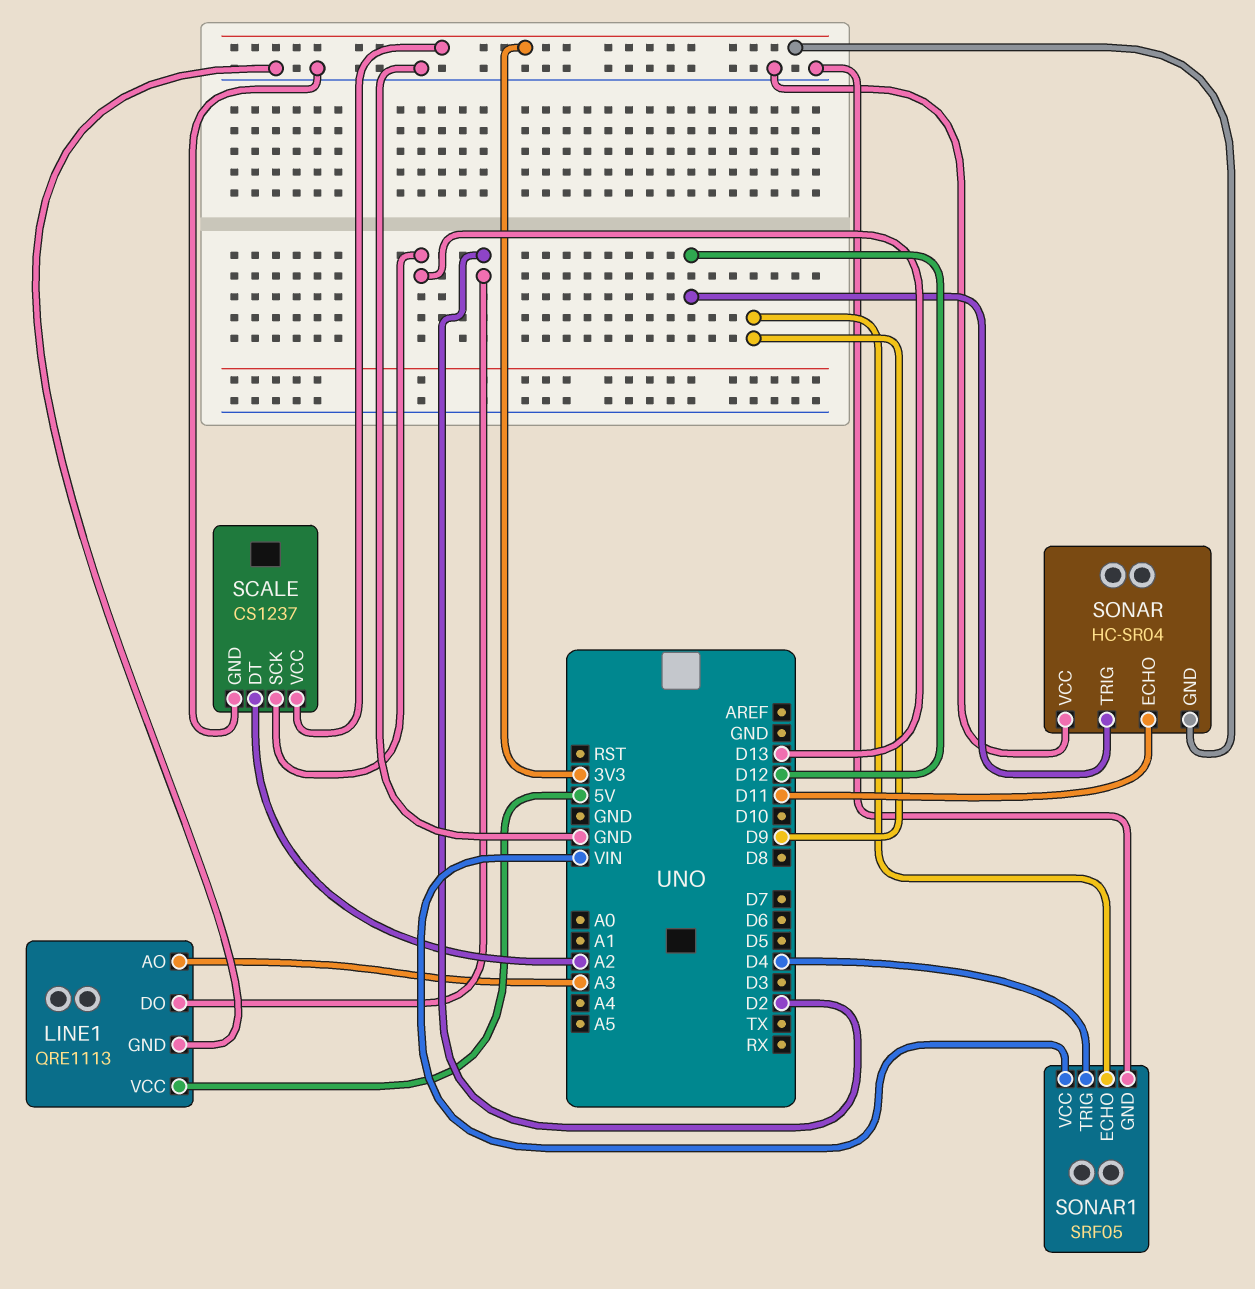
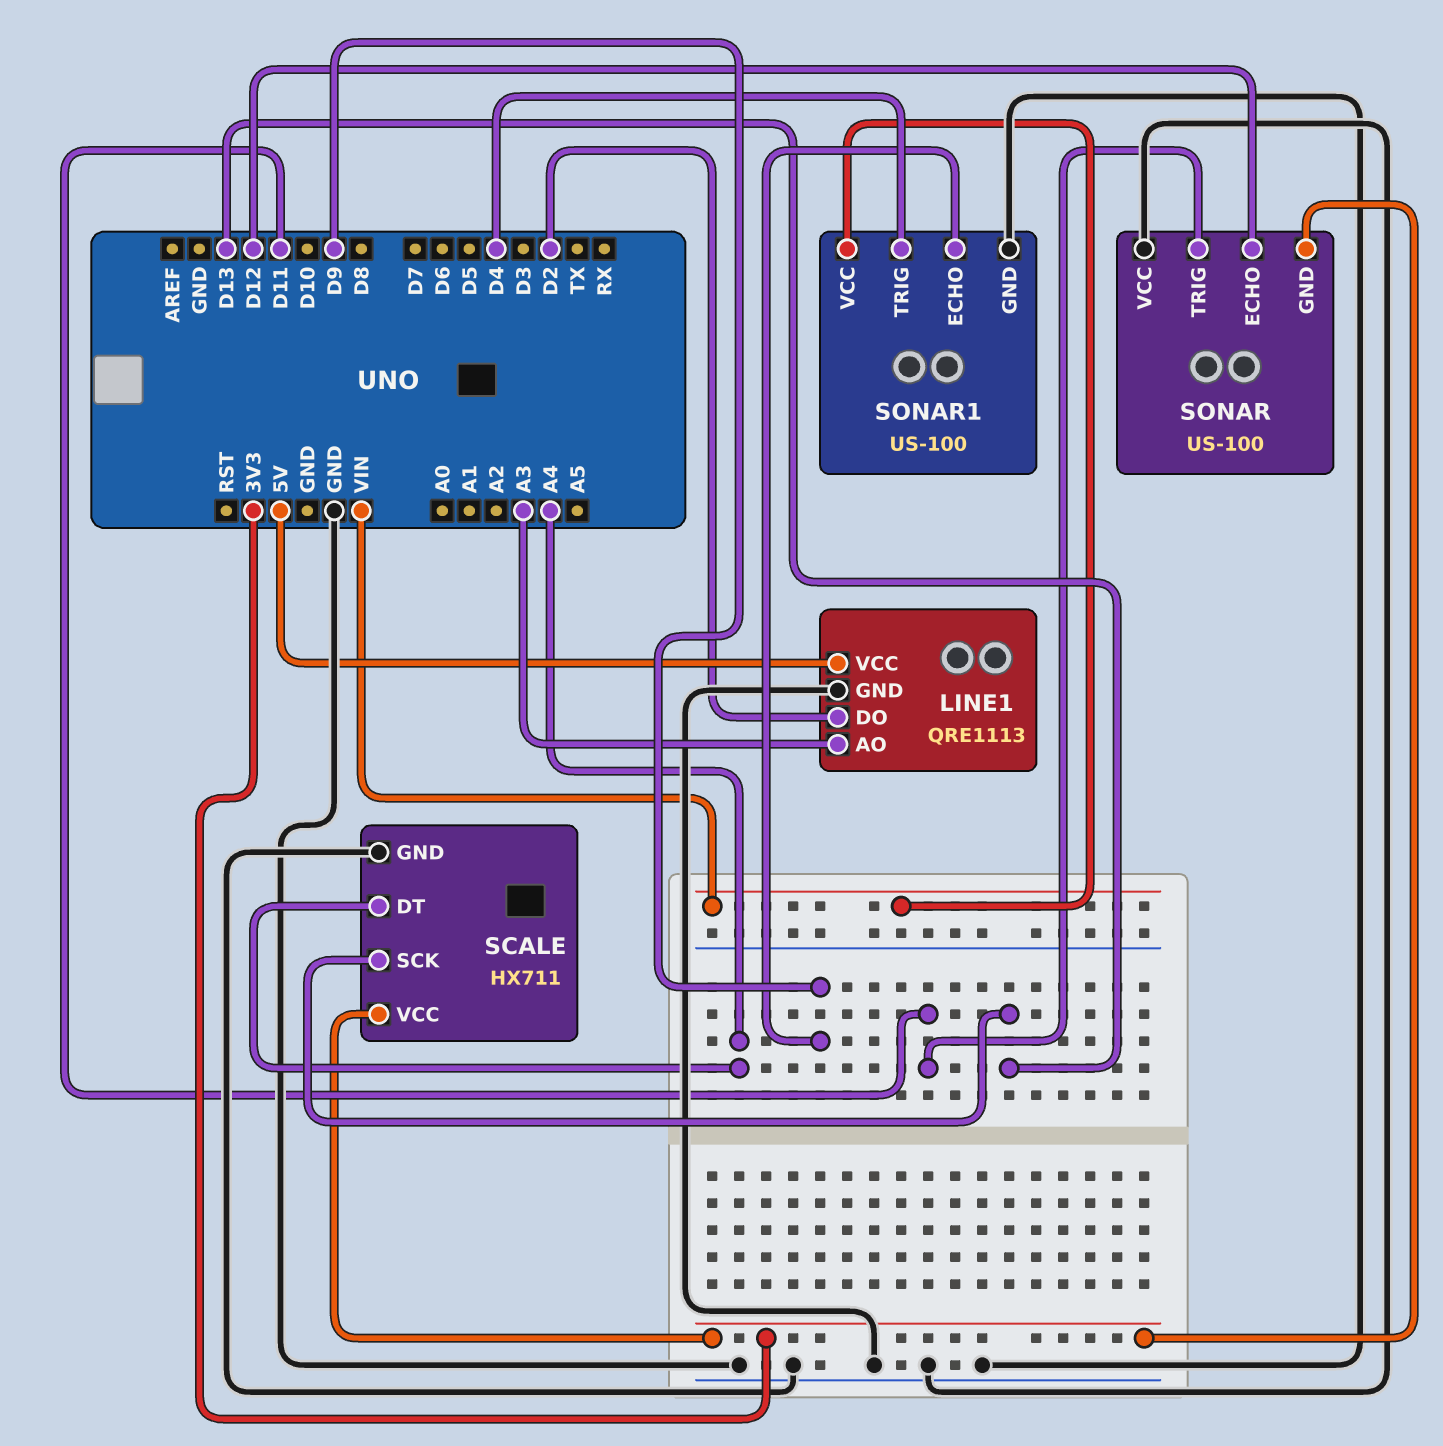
SCALE: CS1237 -> HX711
SCALE pin DT: A2 -> A4
SONAR: HC-SR04 -> US-100
SONAR pin ECHO: D11 -> D12
SONAR pin TRIG: D12 -> D11
SONAR1: SRF05 -> US-100

